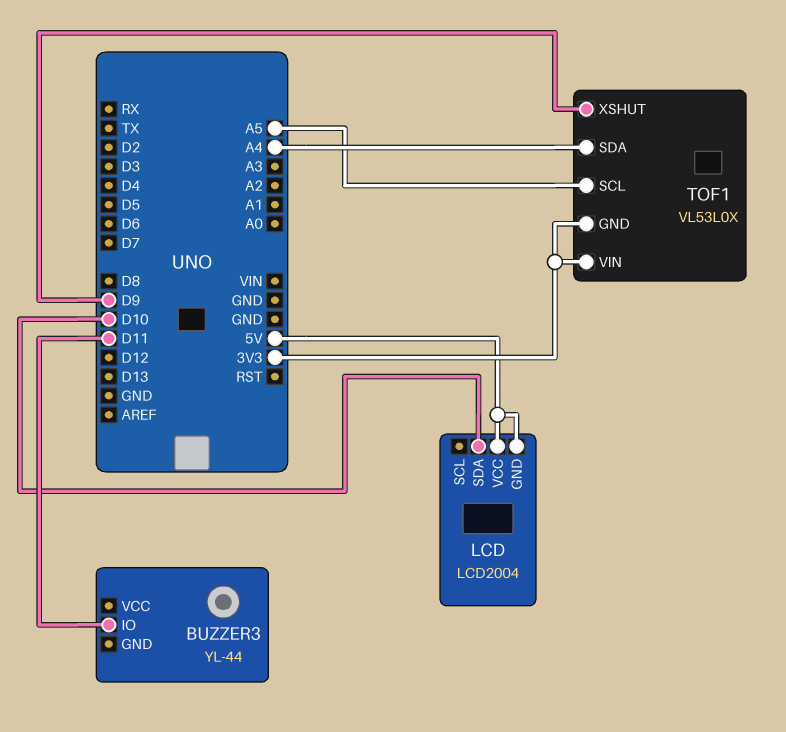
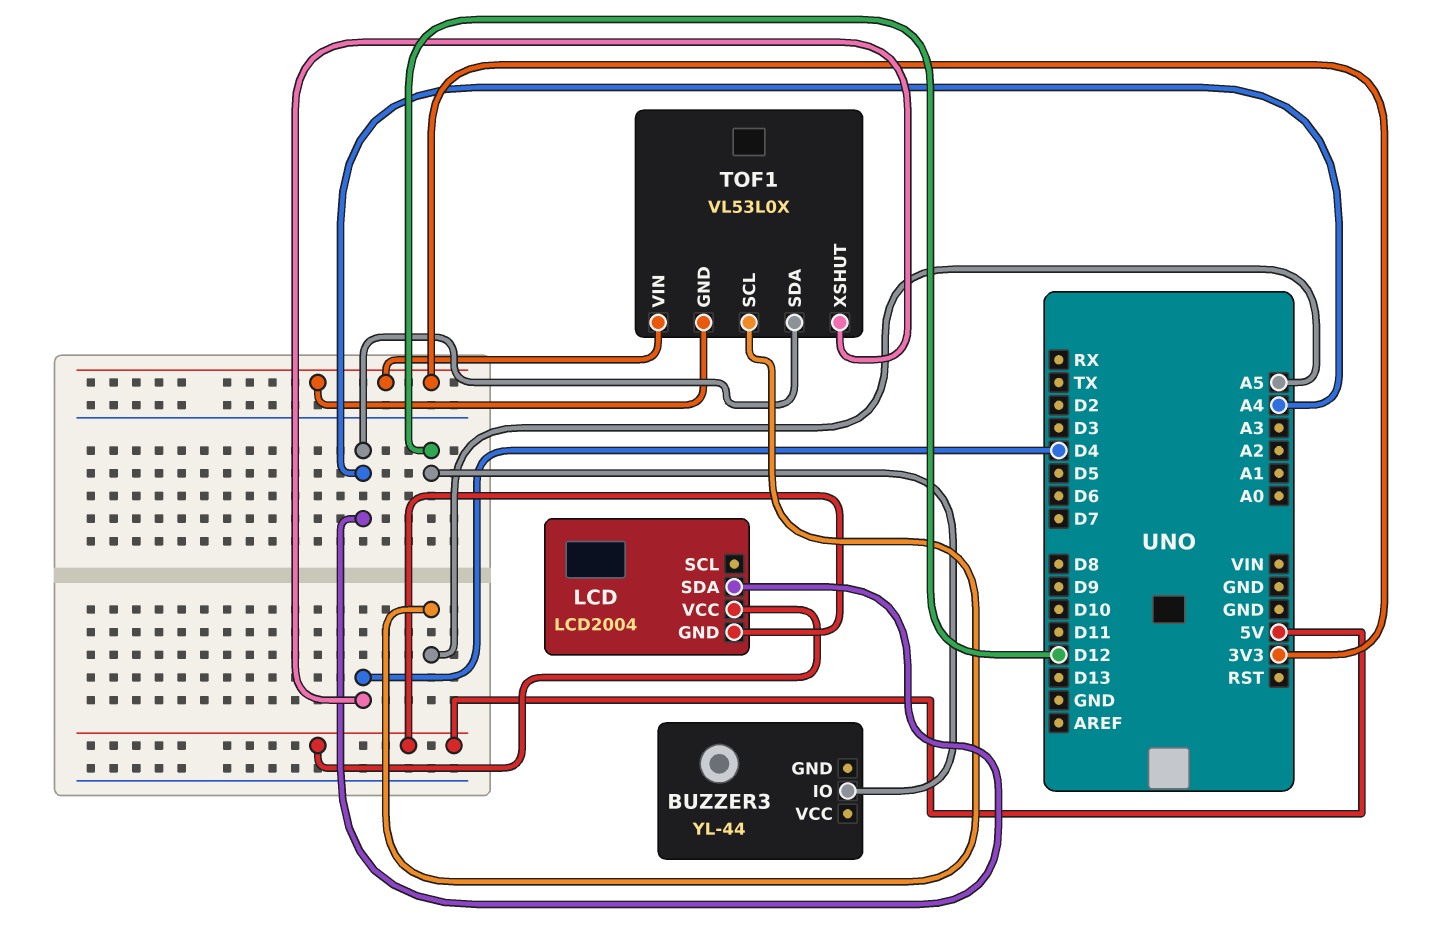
BUZZER3 pin IO: D11 -> D12
LCD pin SDA: D10 -> A4
TOF1 pin XSHUT: D9 -> D4

